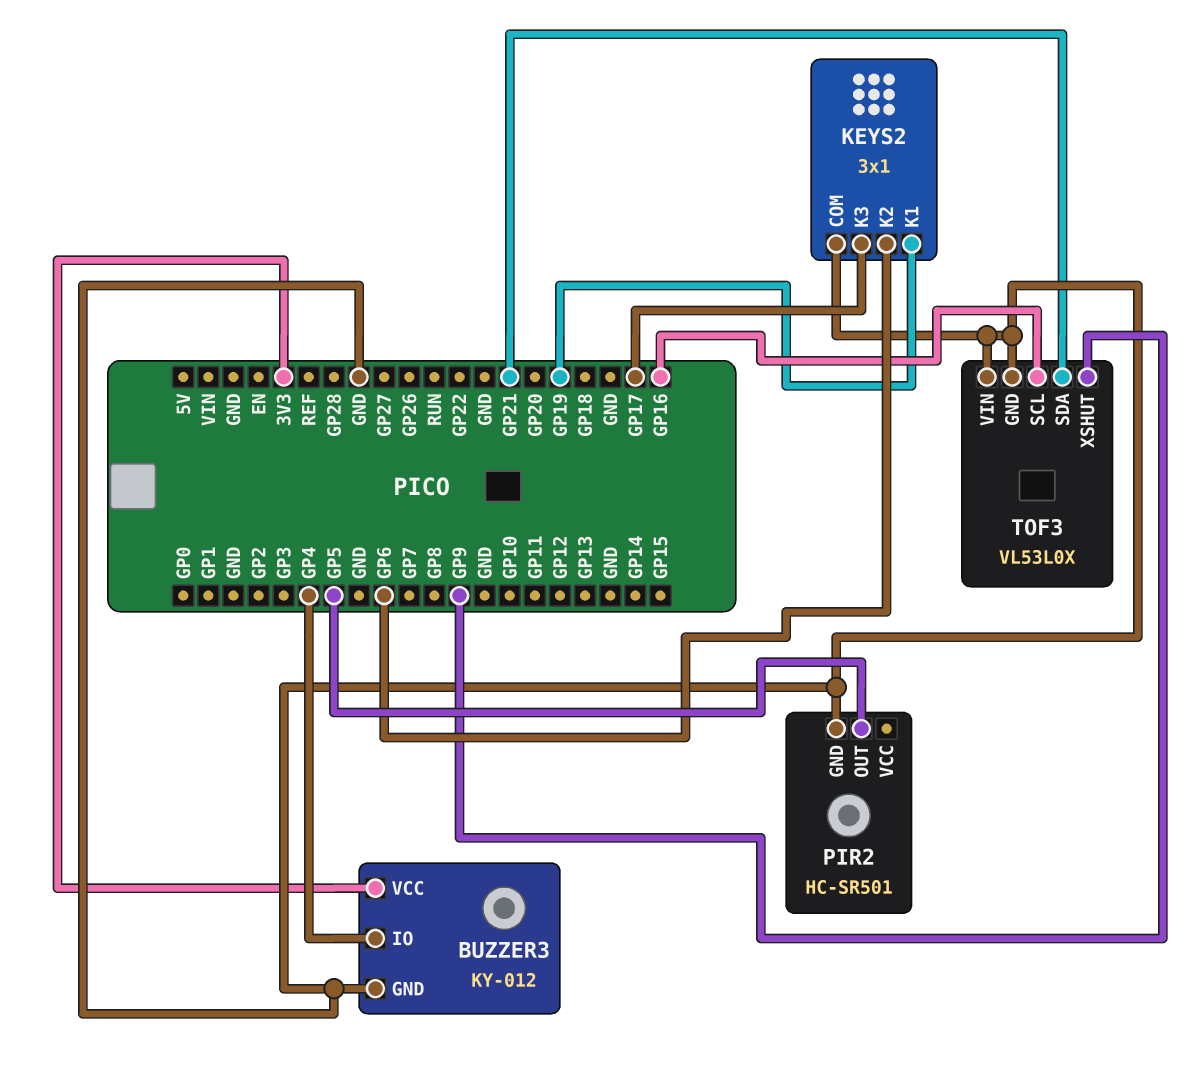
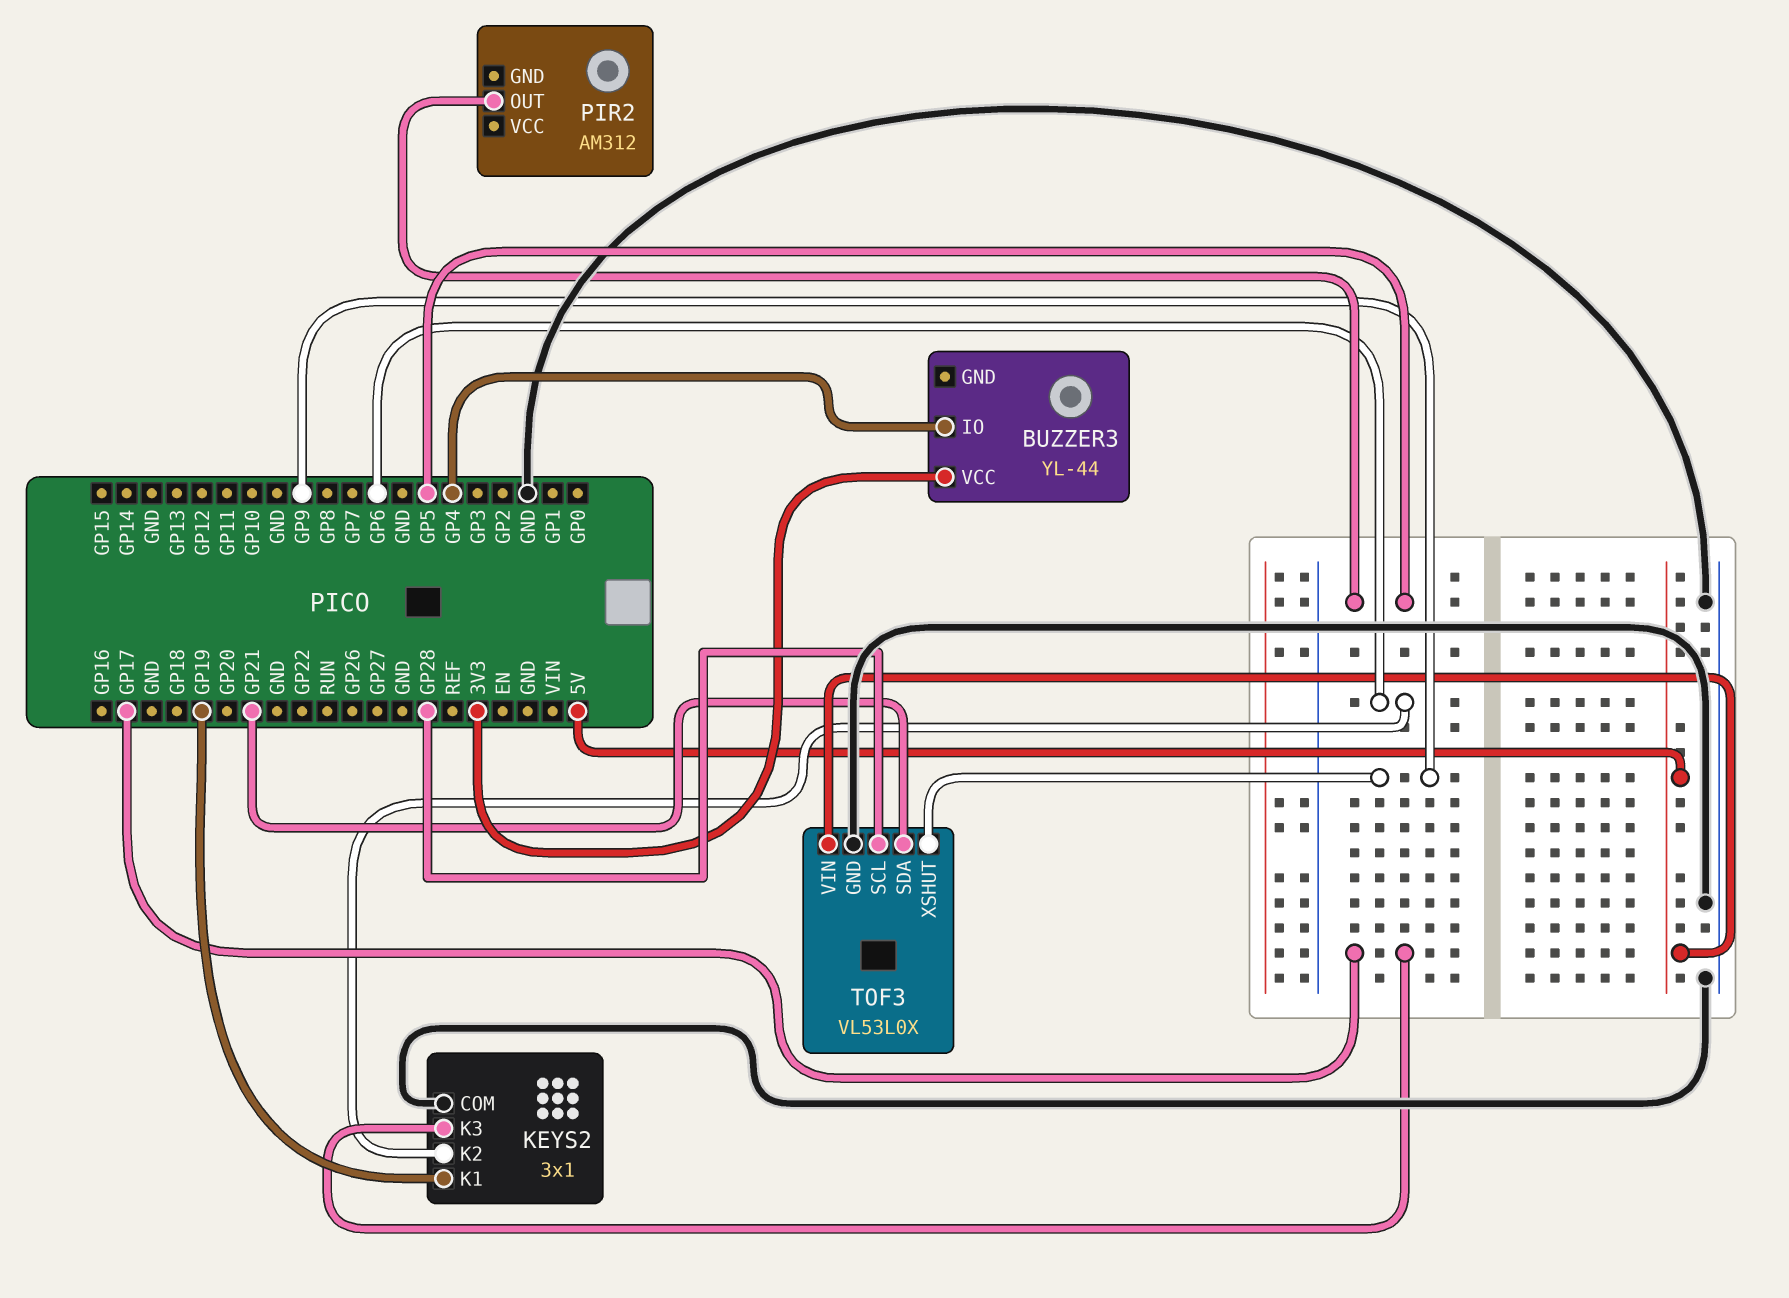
BUZZER3: KY-012 -> YL-44
BUZZER3 pin GND: GND -> none
PIR2: HC-SR501 -> AM312
PIR2 pin GND: GND -> none
TOF3 pin SCL: GP16 -> GP28
TOF3 pin VIN: GND -> 5V

